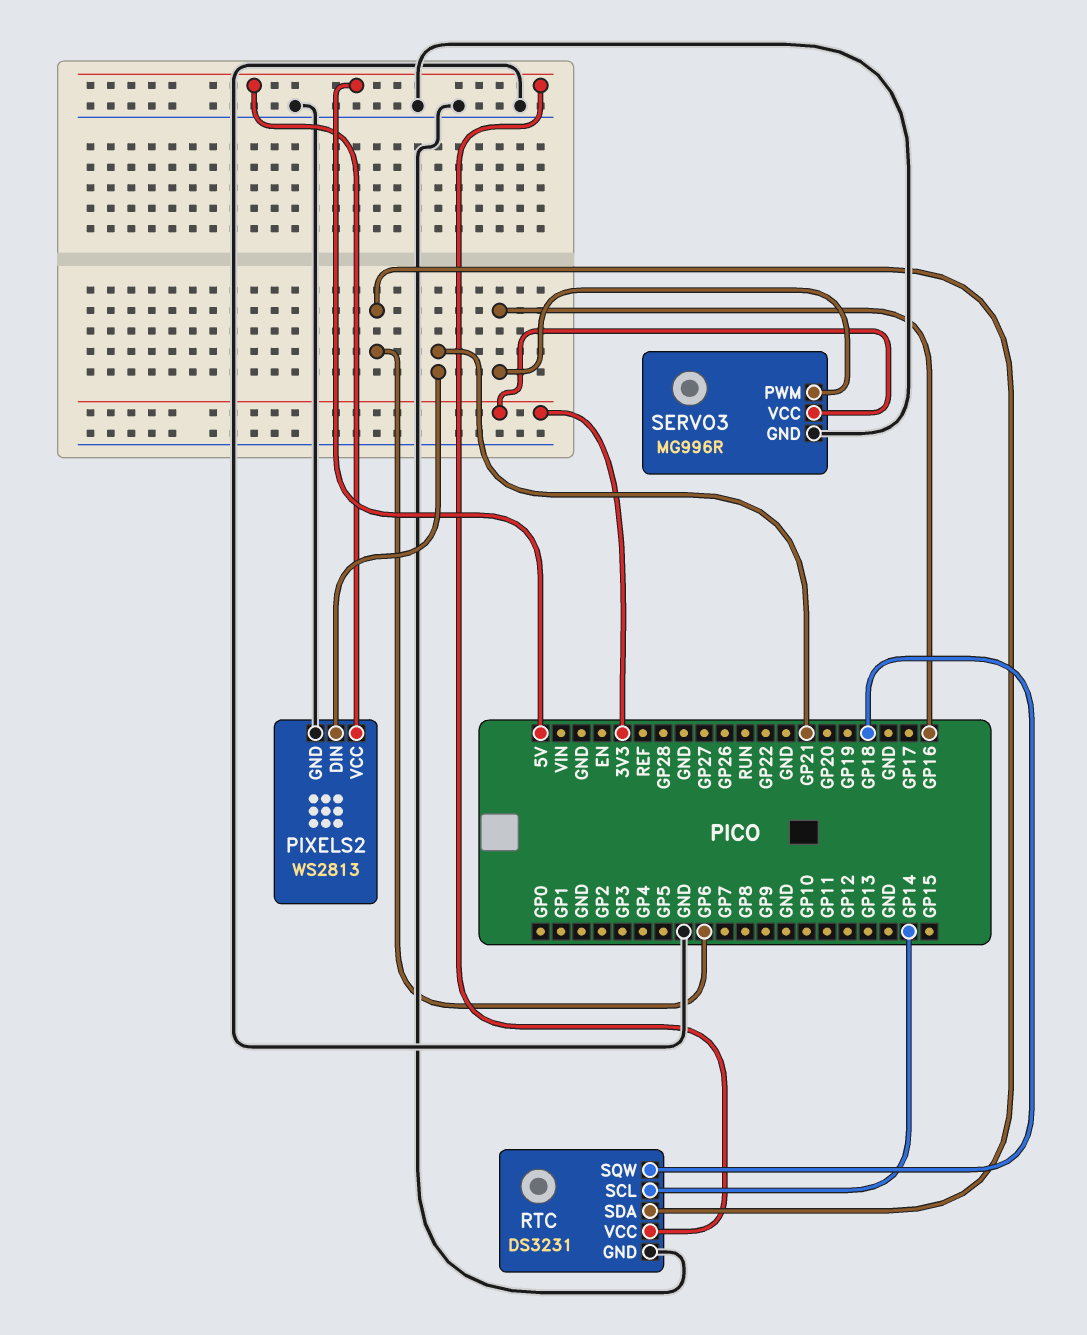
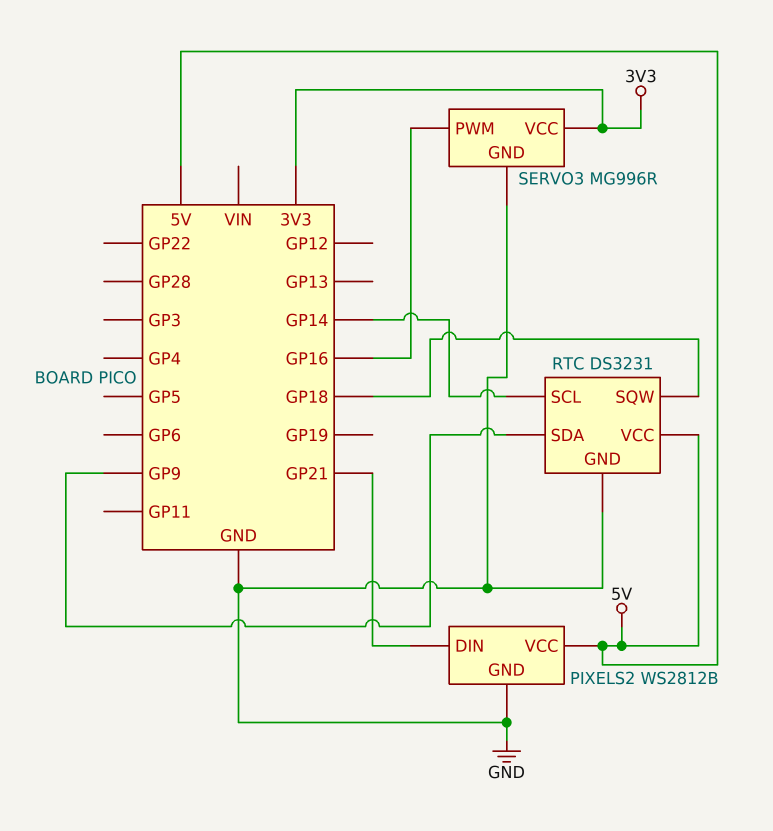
PIXELS2: WS2813 -> WS2812B
RTC pin SDA: GP6 -> GP9

